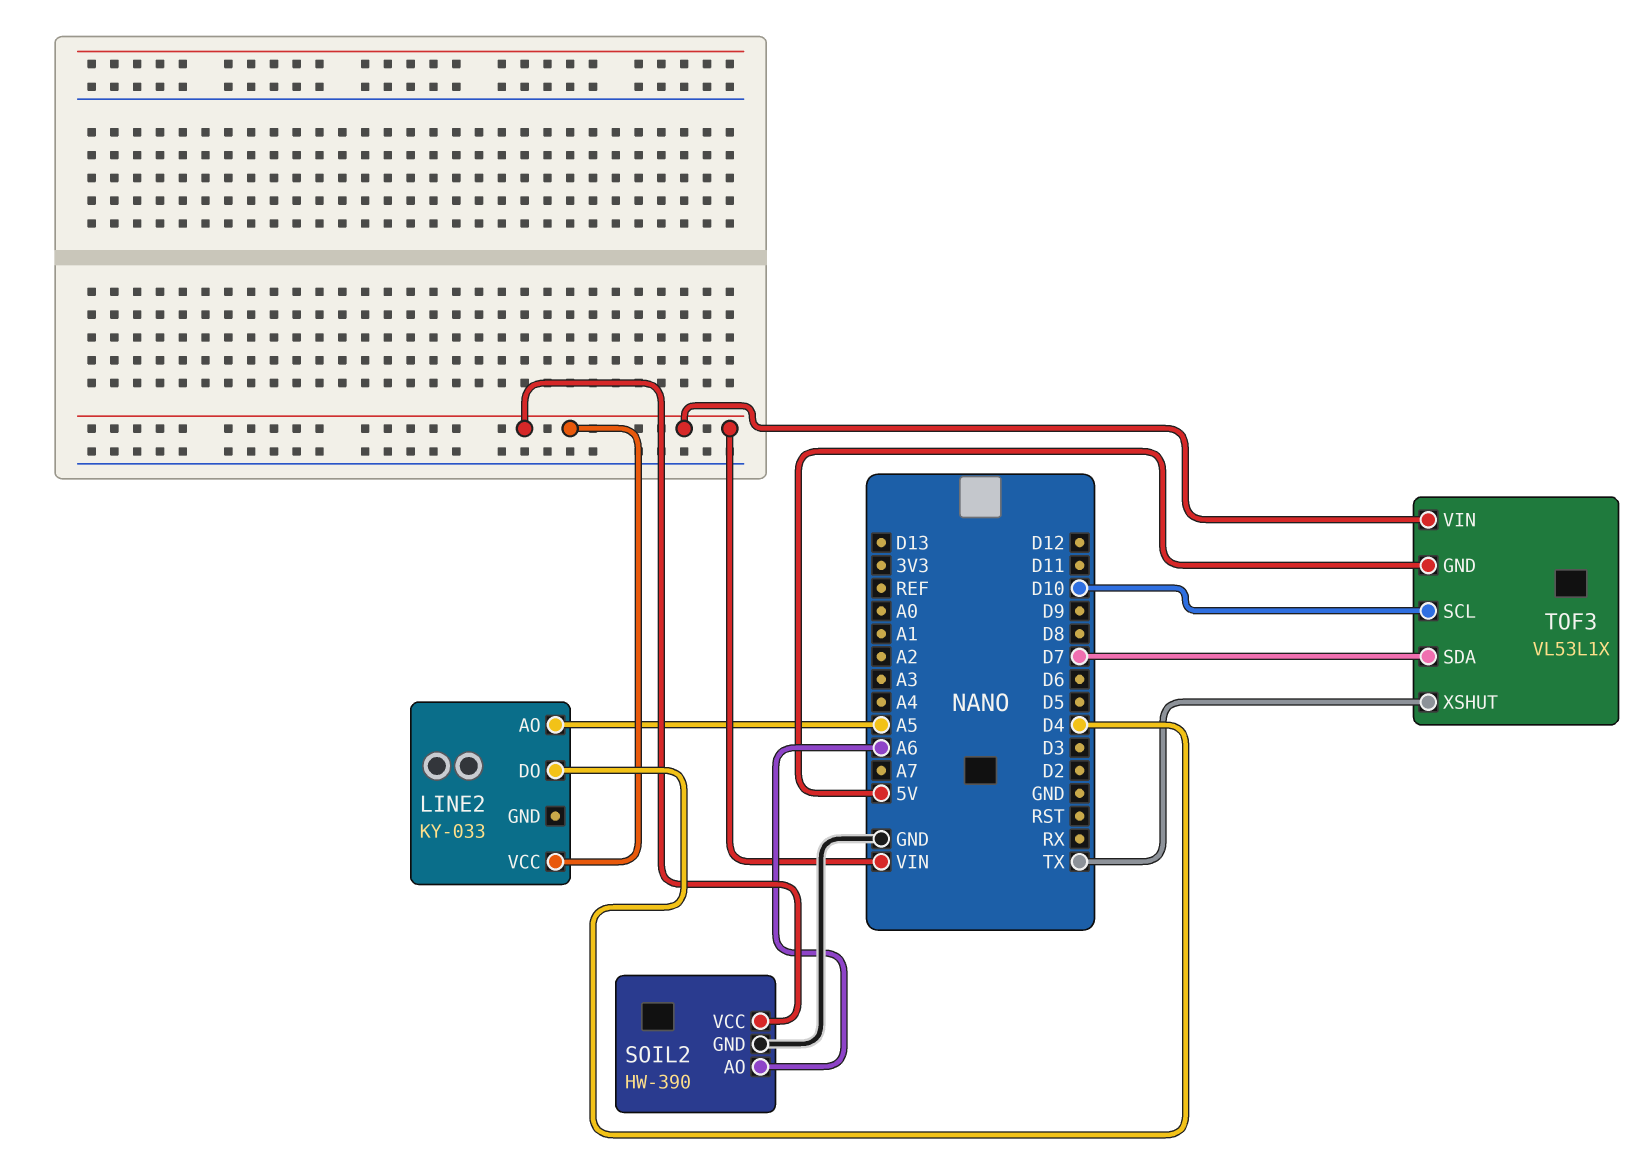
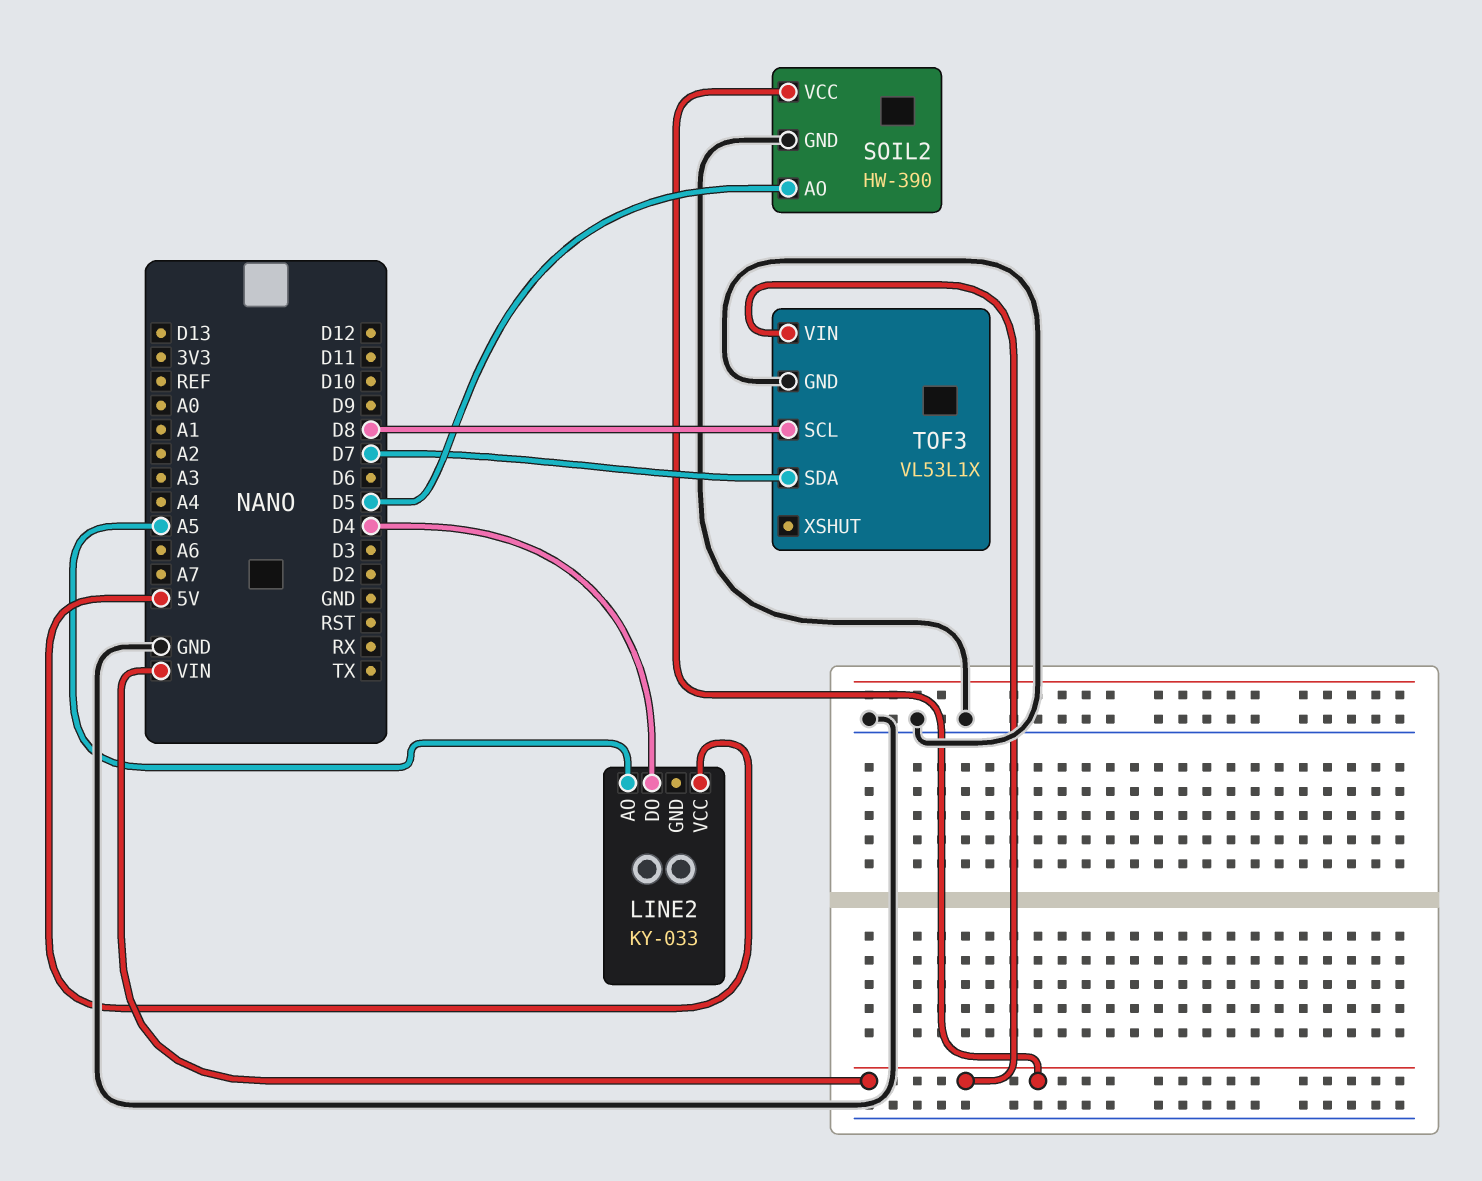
LINE2 pin VCC: VIN -> 5V
SOIL2 pin AO: A6 -> D5
TOF3 pin GND: 5V -> GND
TOF3 pin SCL: D10 -> D8
TOF3 pin XSHUT: TX -> none

